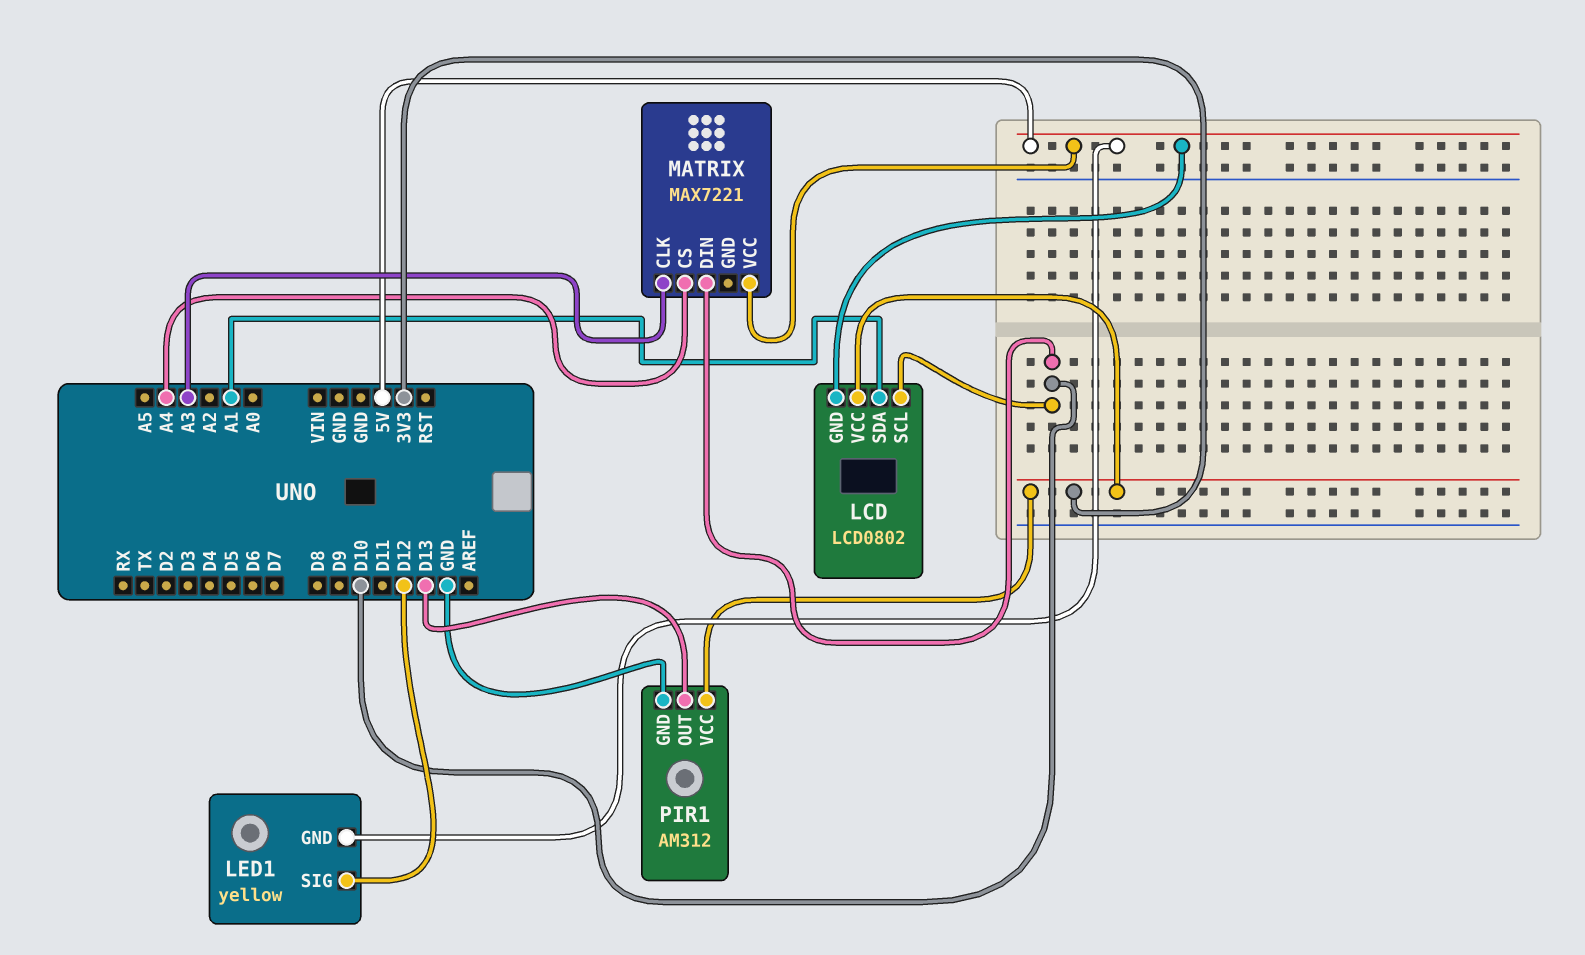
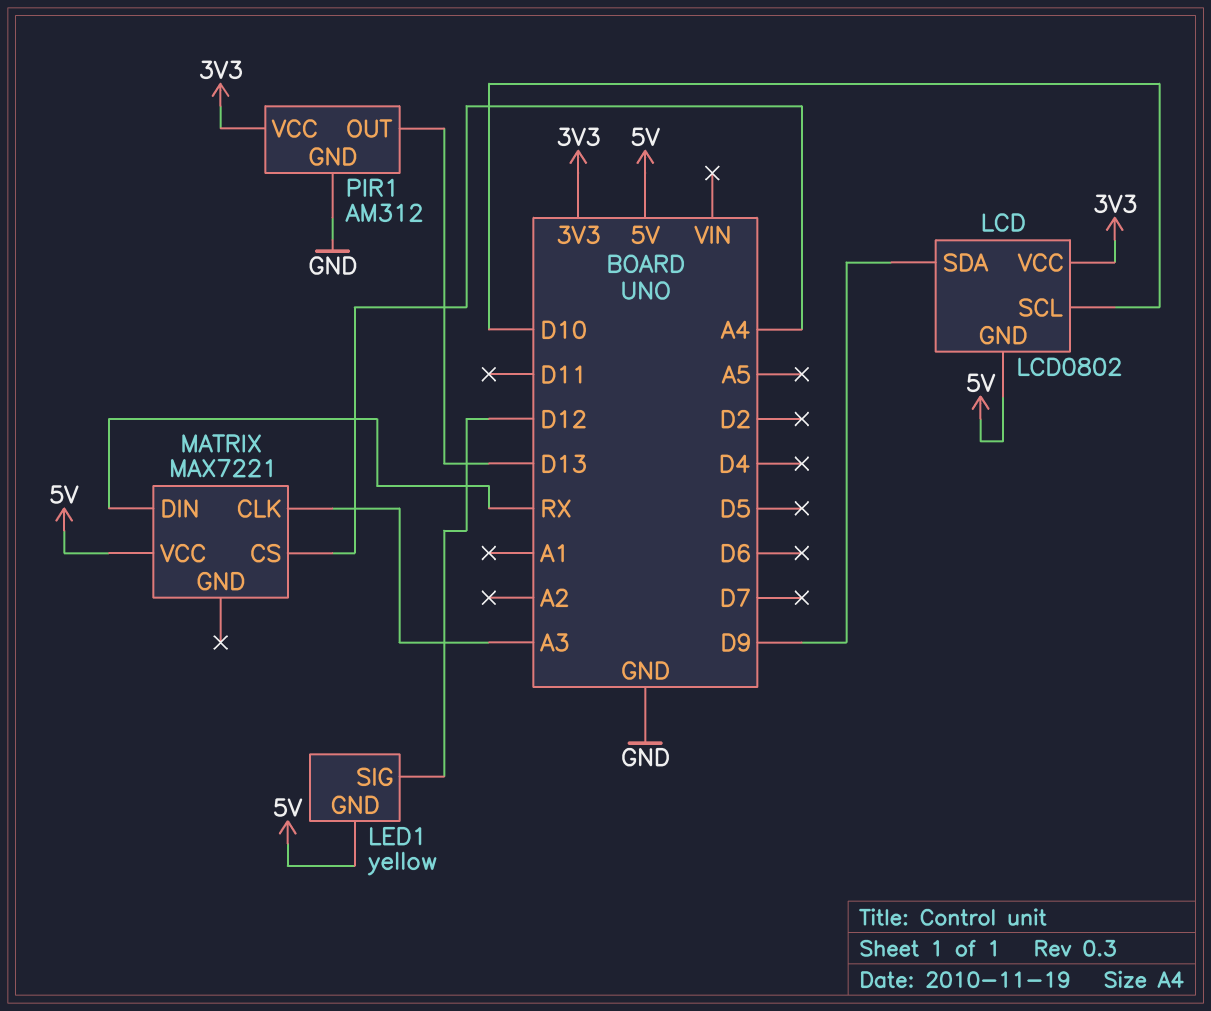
LCD pin SDA: A1 -> D9
MATRIX pin DIN: D10 -> RX

